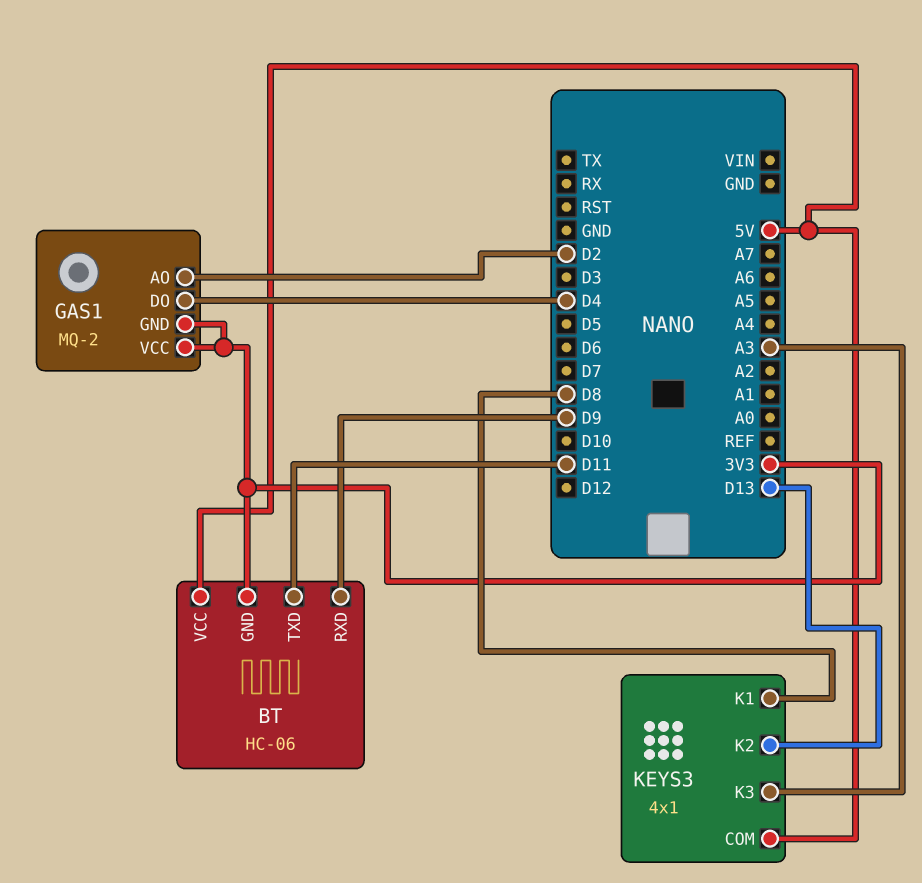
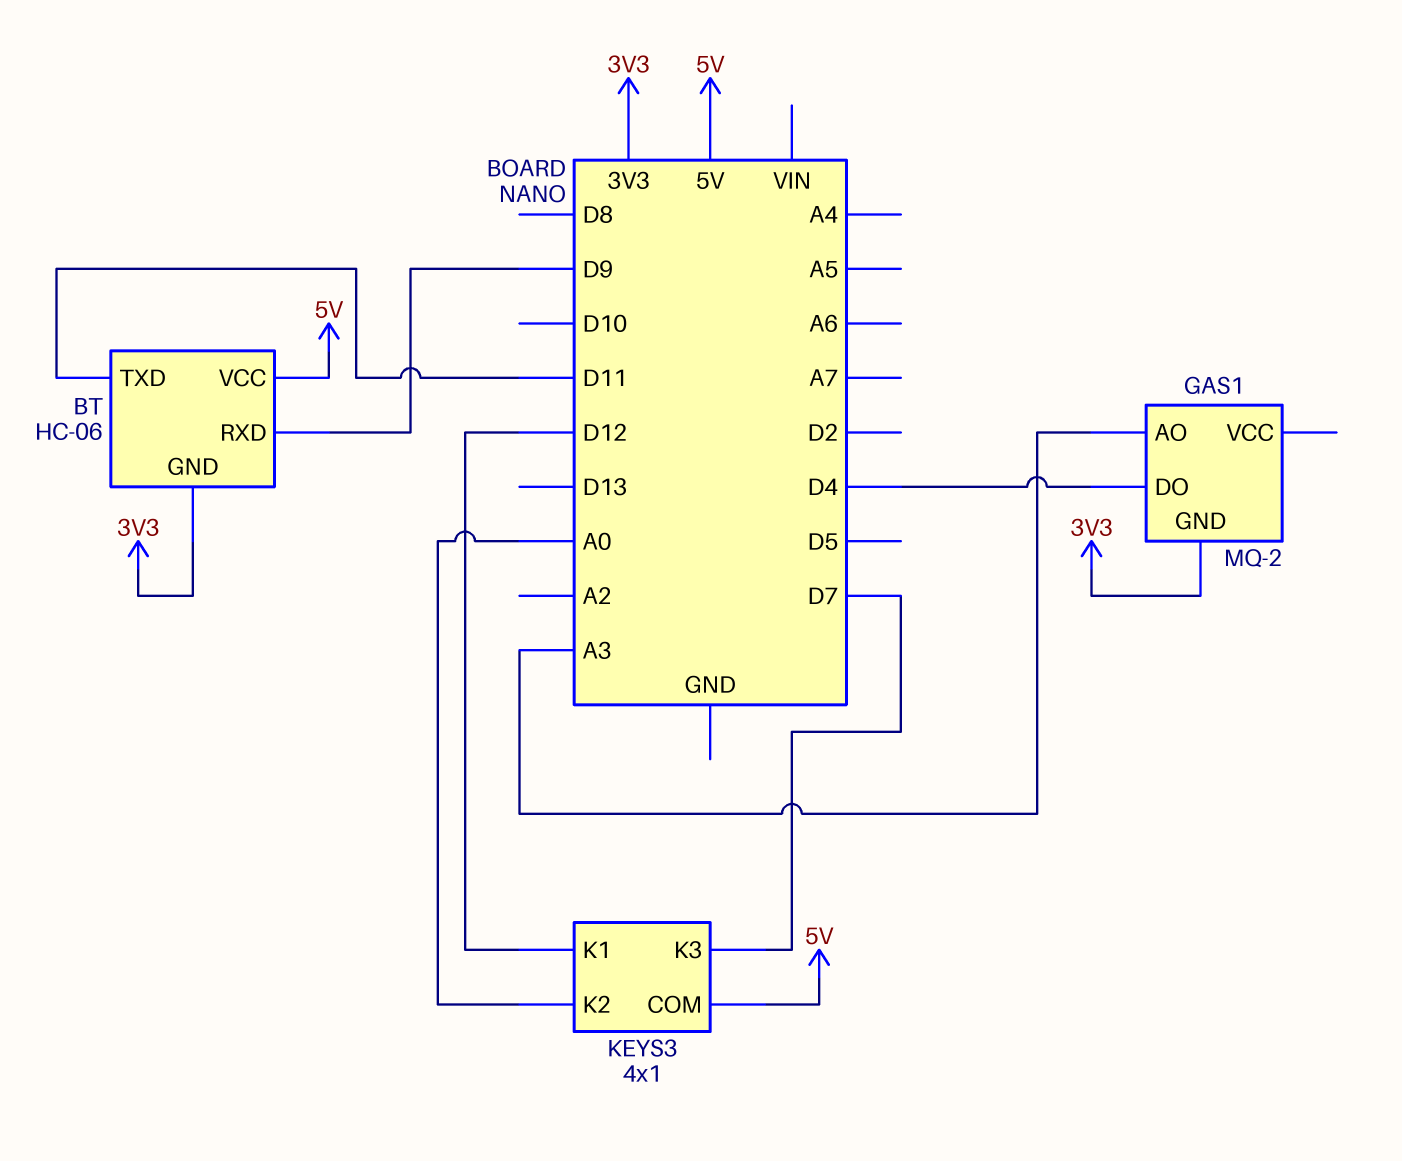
GAS1 pin AO: D2 -> A3
GAS1 pin VCC: 3V3 -> none
KEYS3 pin K1: D8 -> D12
KEYS3 pin K2: D13 -> A0
KEYS3 pin K3: A3 -> D7

